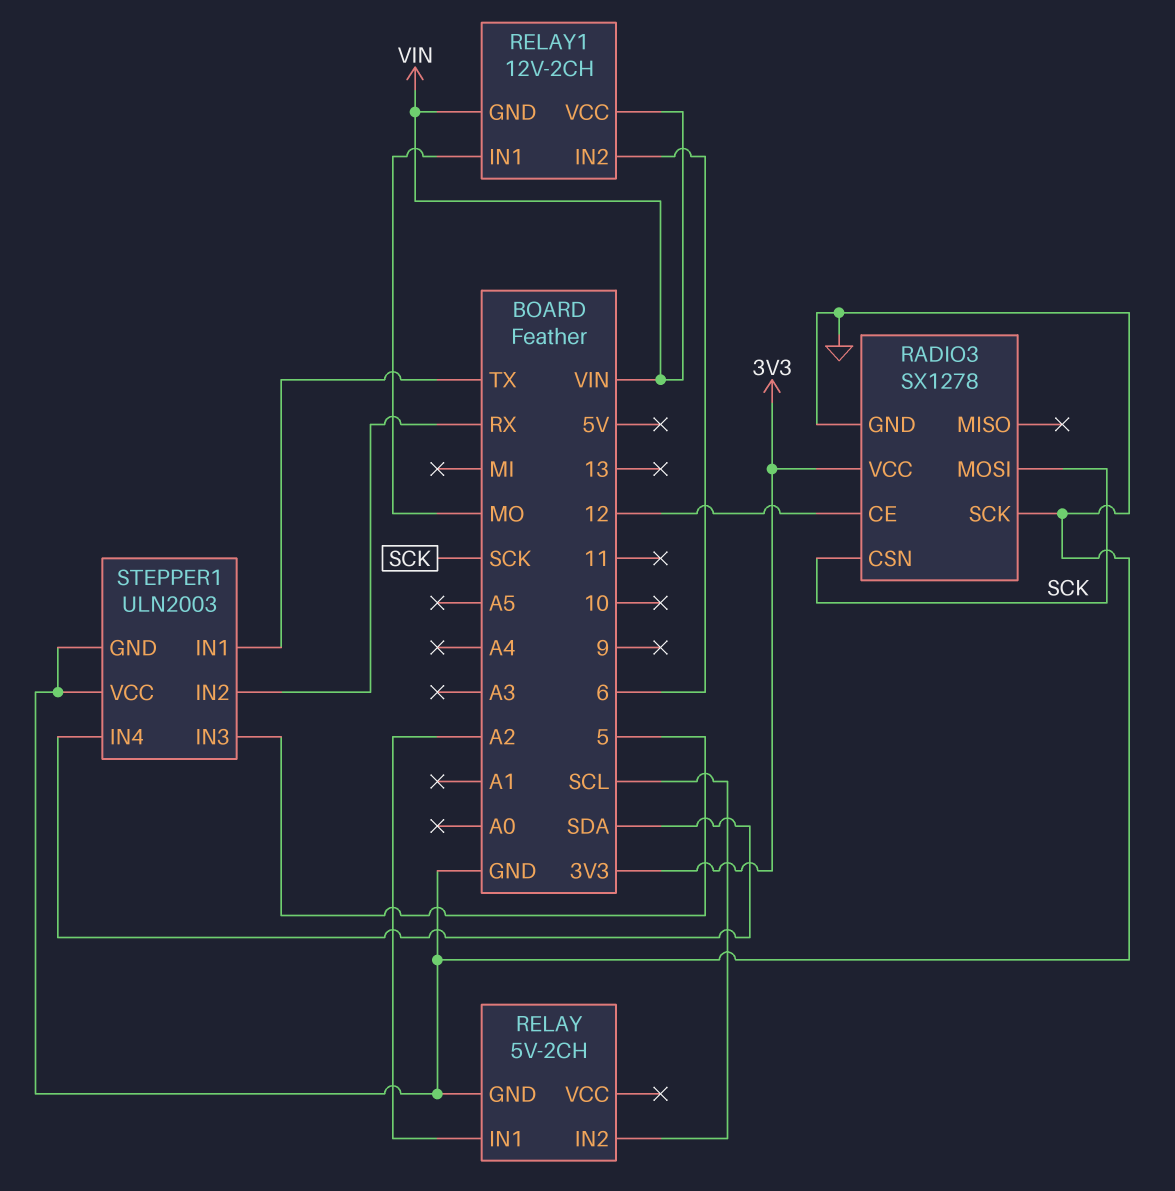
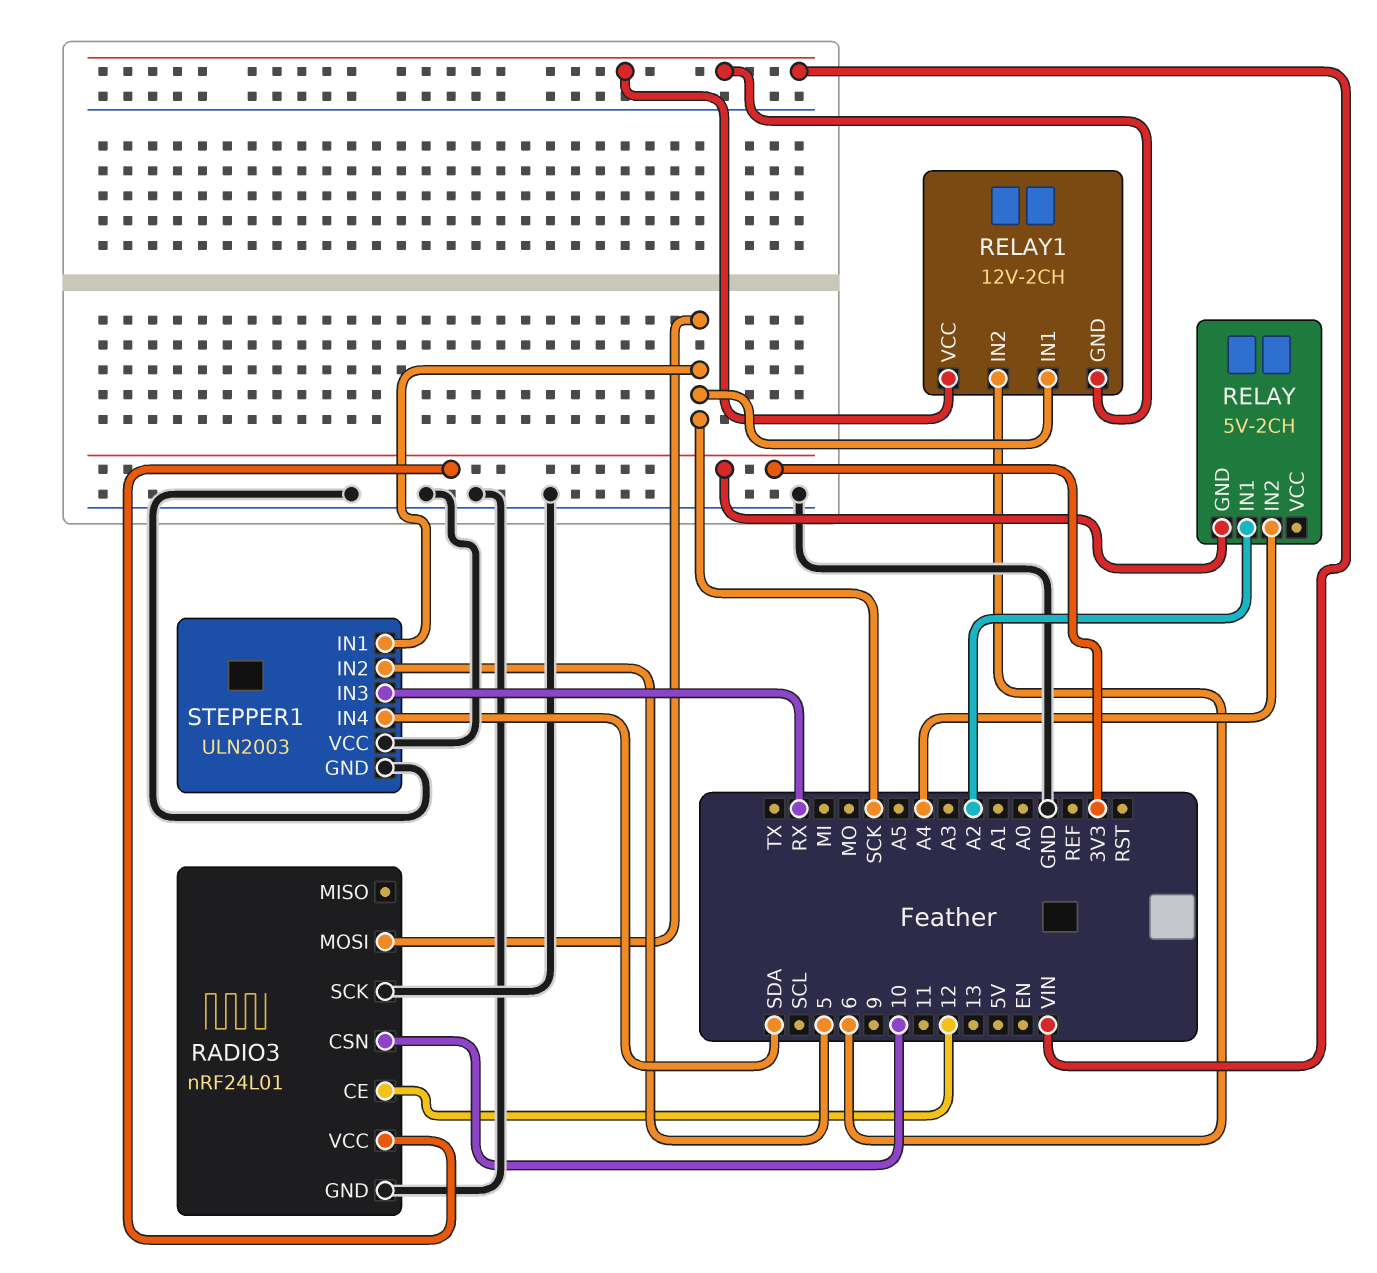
RADIO3: SX1278 -> nRF24L01
RADIO3 pin CSN: SCK -> 10
RELAY pin GND: GND -> 3V3
RELAY pin IN2: SCL -> A4
RELAY1 pin IN1: MO -> SCK
STEPPER1 pin IN1: TX -> SCK
STEPPER1 pin IN2: RX -> 5
STEPPER1 pin IN3: 5 -> RX

